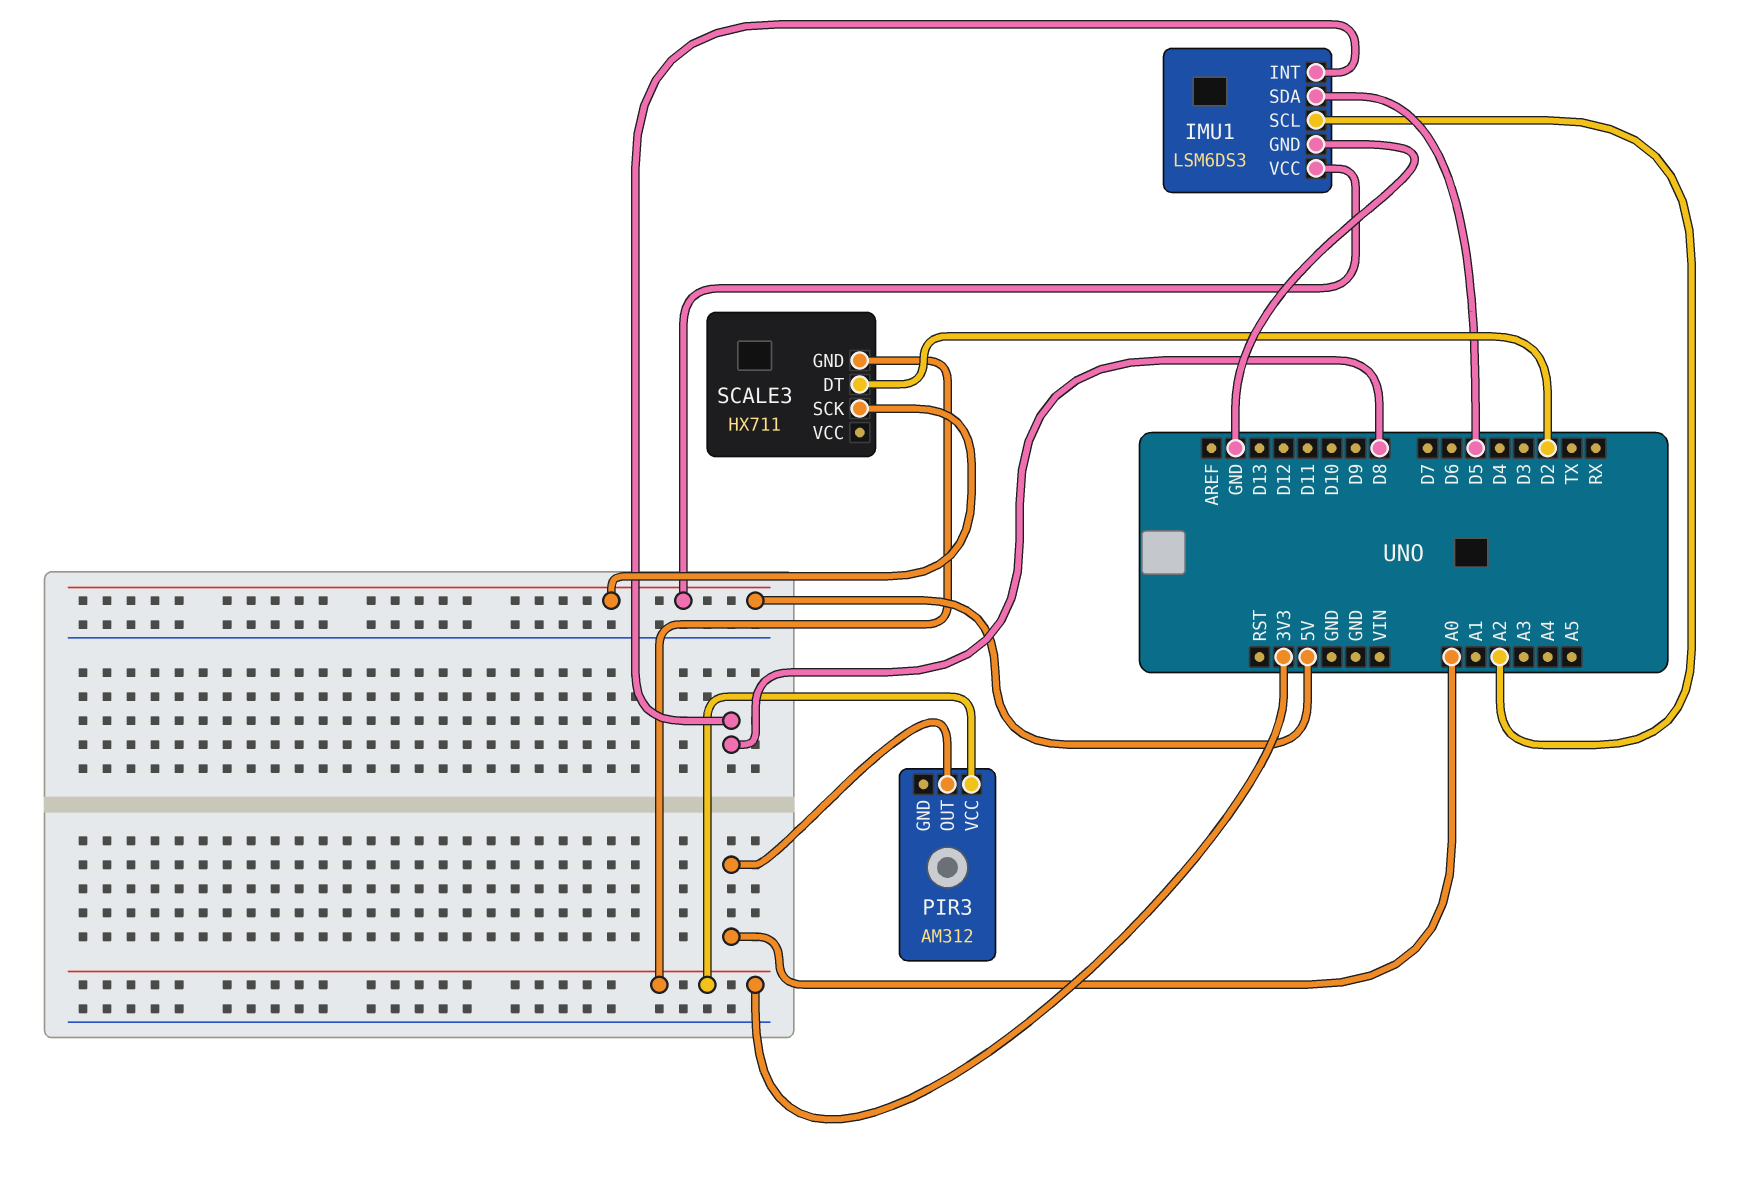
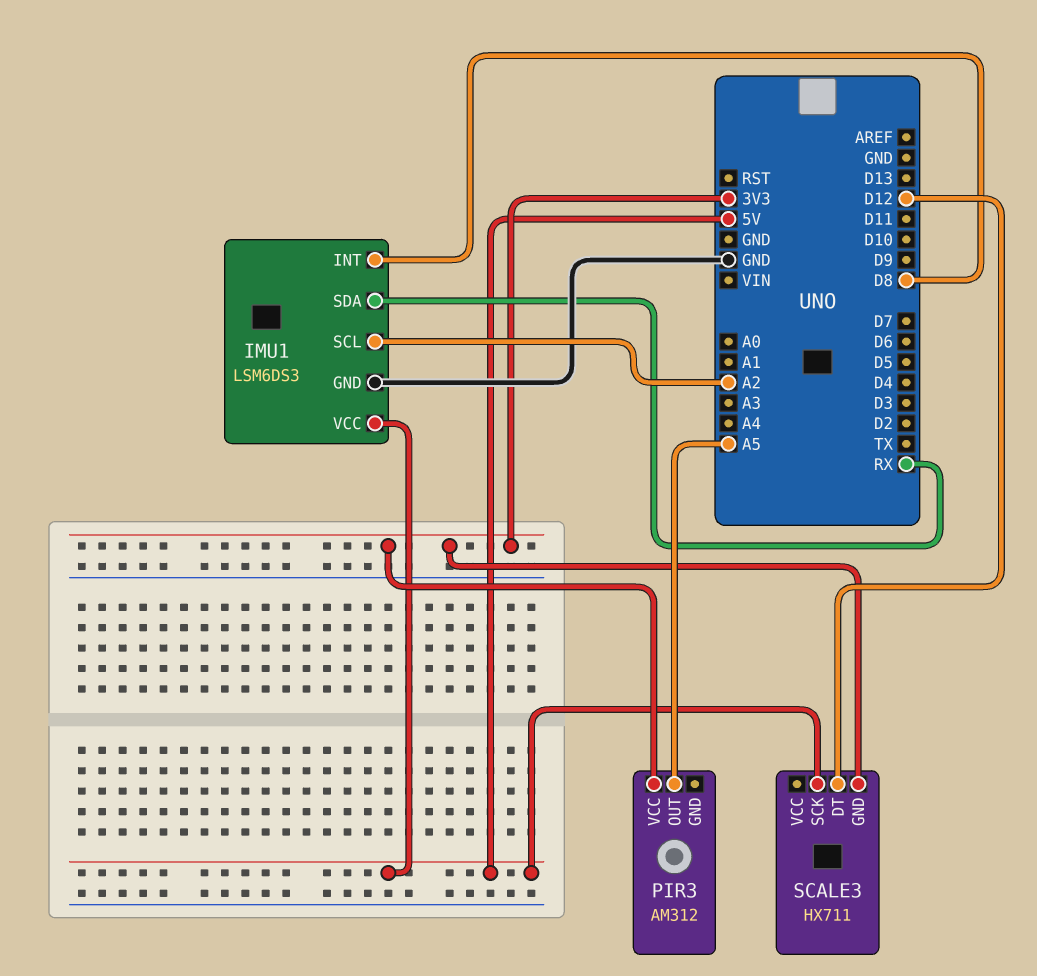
IMU1 pin SDA: D5 -> RX
PIR3 pin OUT: A0 -> A5
SCALE3 pin DT: D2 -> D12

